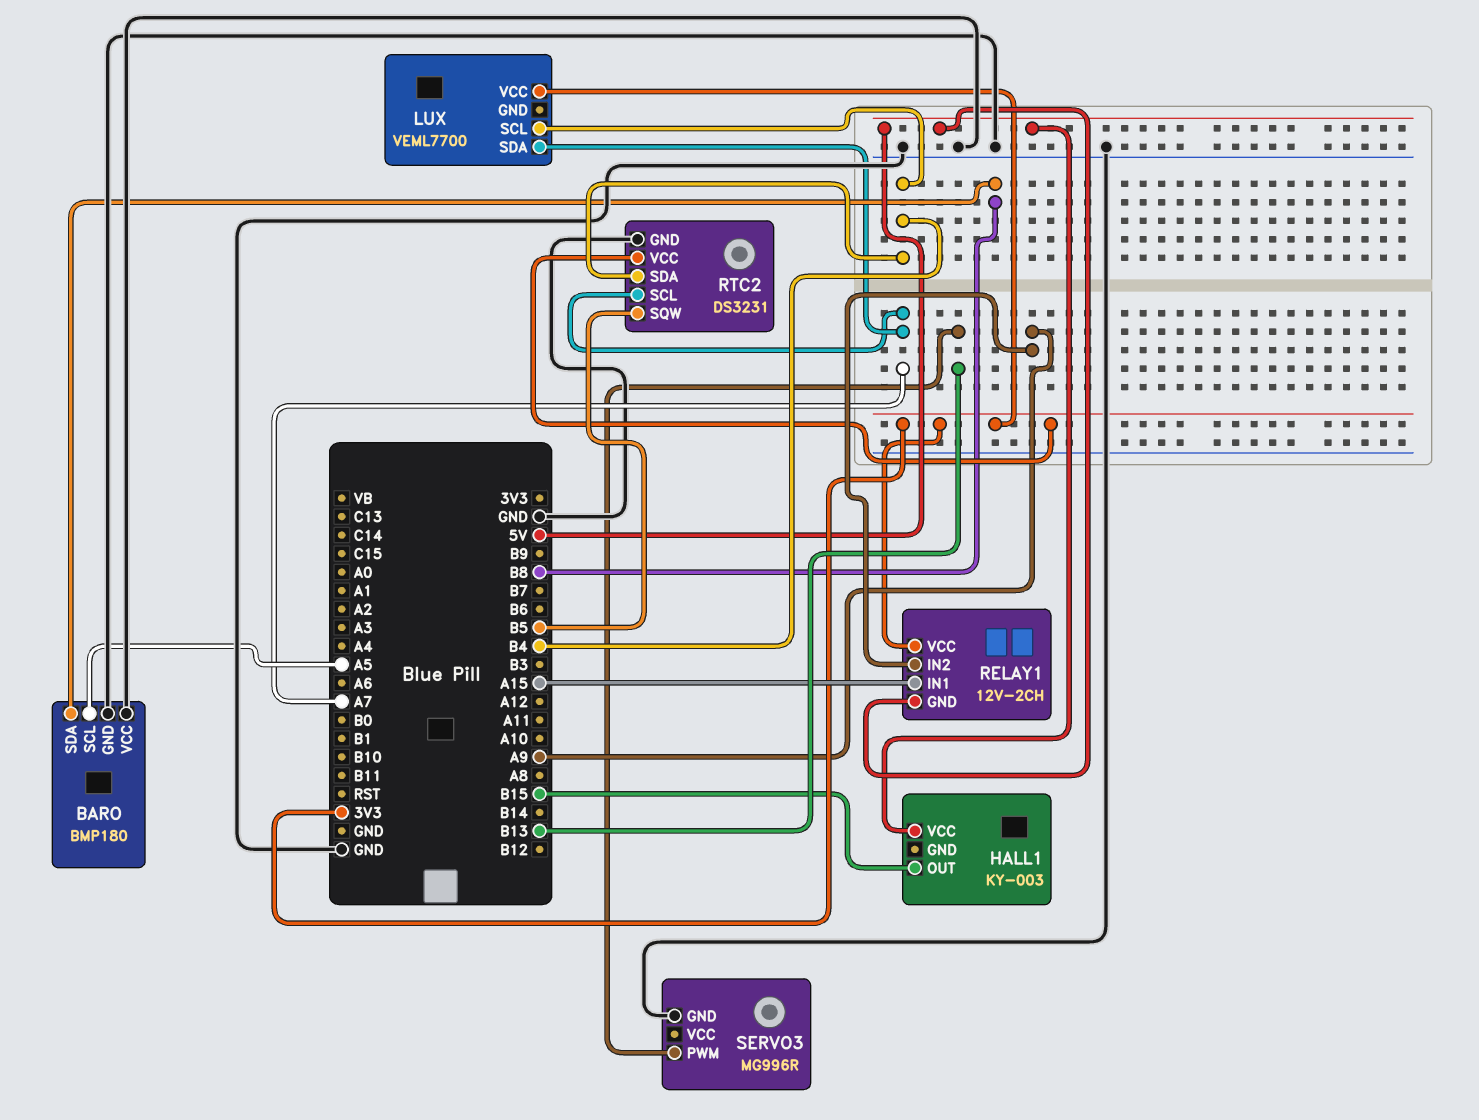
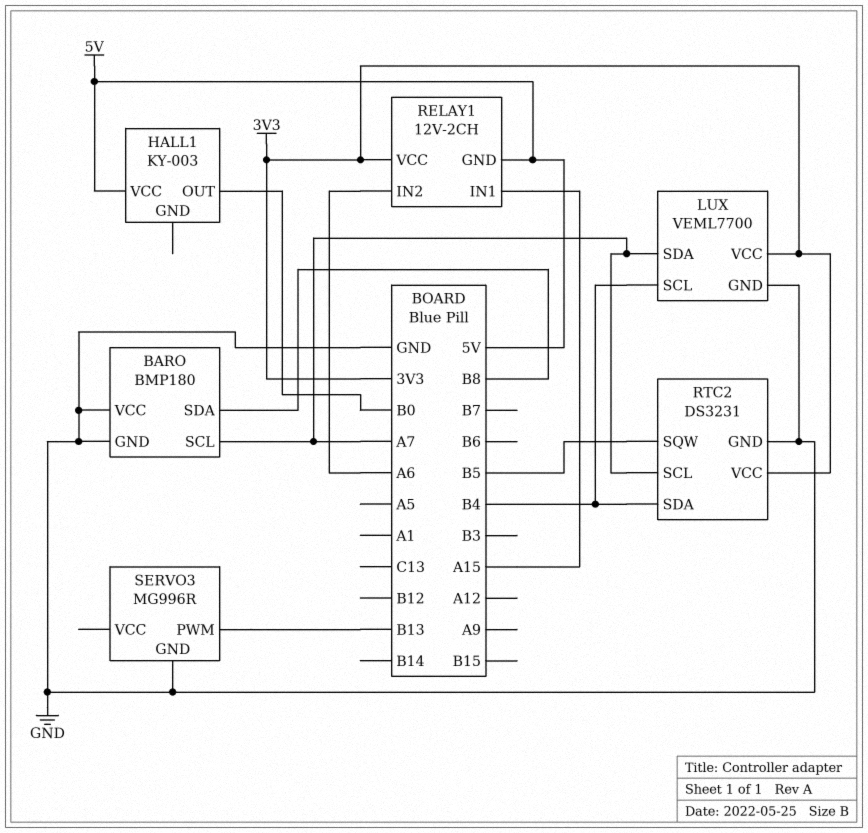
BARO pin SCL: A5 -> A7
HALL1 pin OUT: B15 -> B0
LUX pin GND: none -> GND
RELAY1 pin IN2: A9 -> A6

